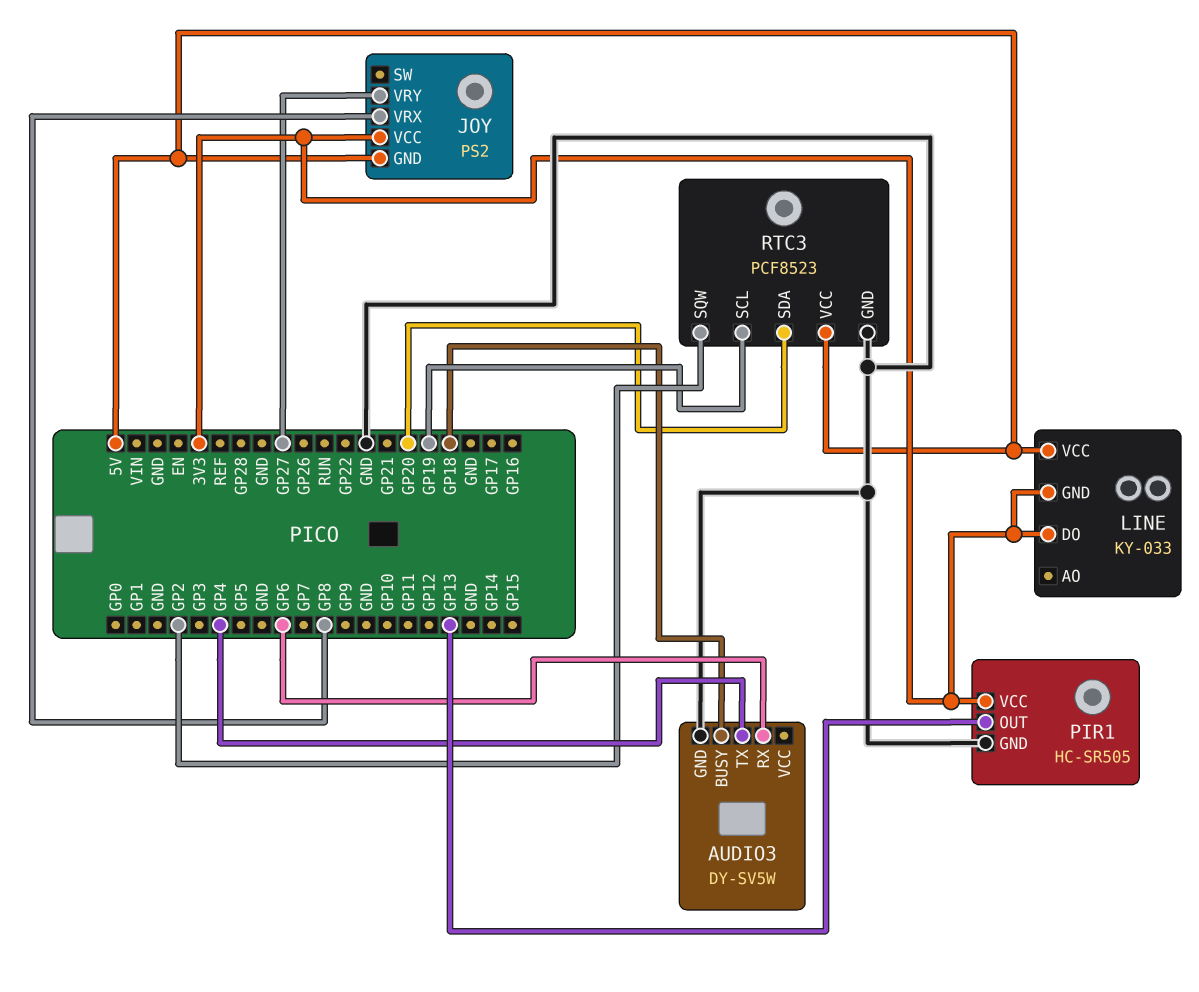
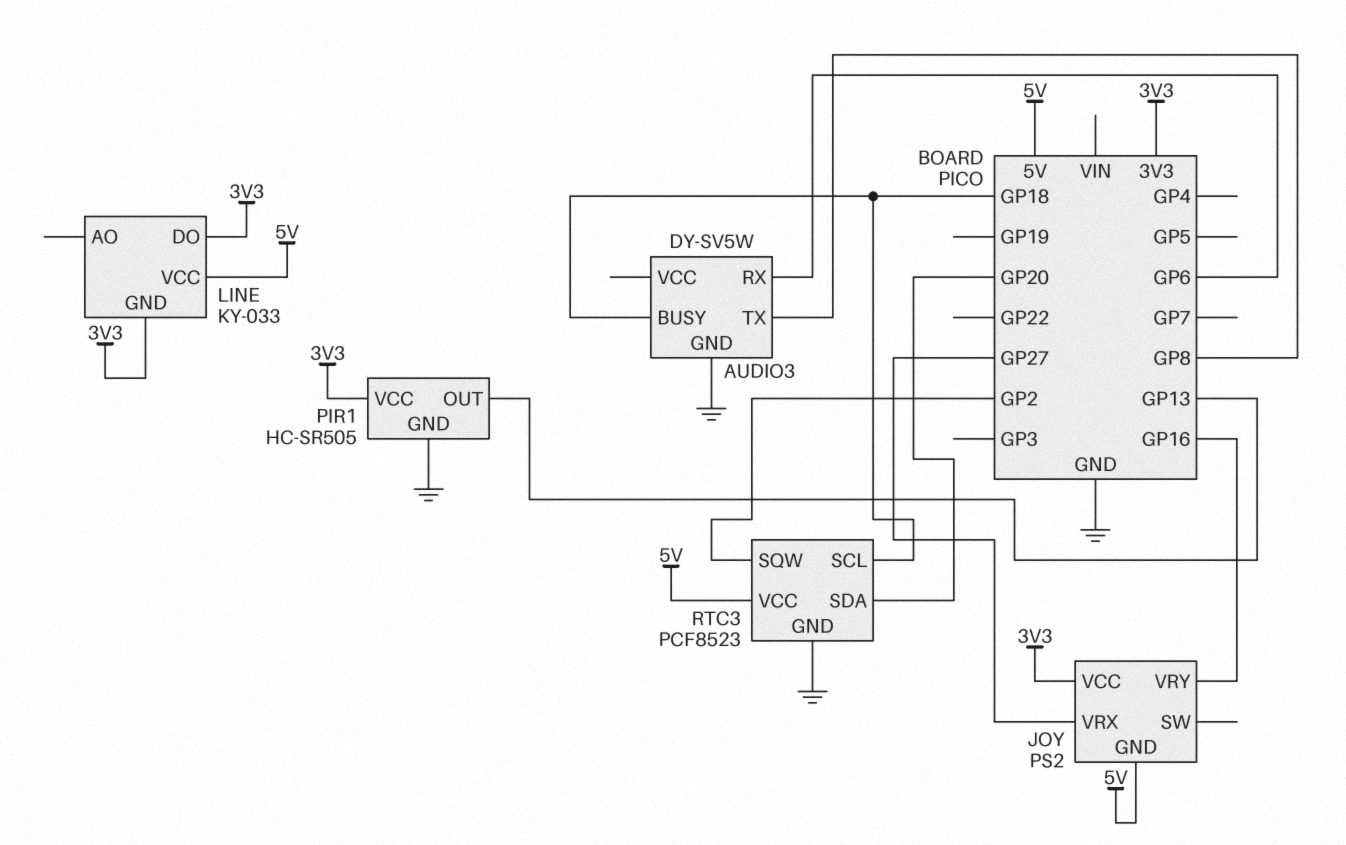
AUDIO3 pin TX: GP4 -> GP8
JOY pin VRX: GP8 -> GP27
JOY pin VRY: GP27 -> GP16
RTC3 pin SCL: GP19 -> GP18

